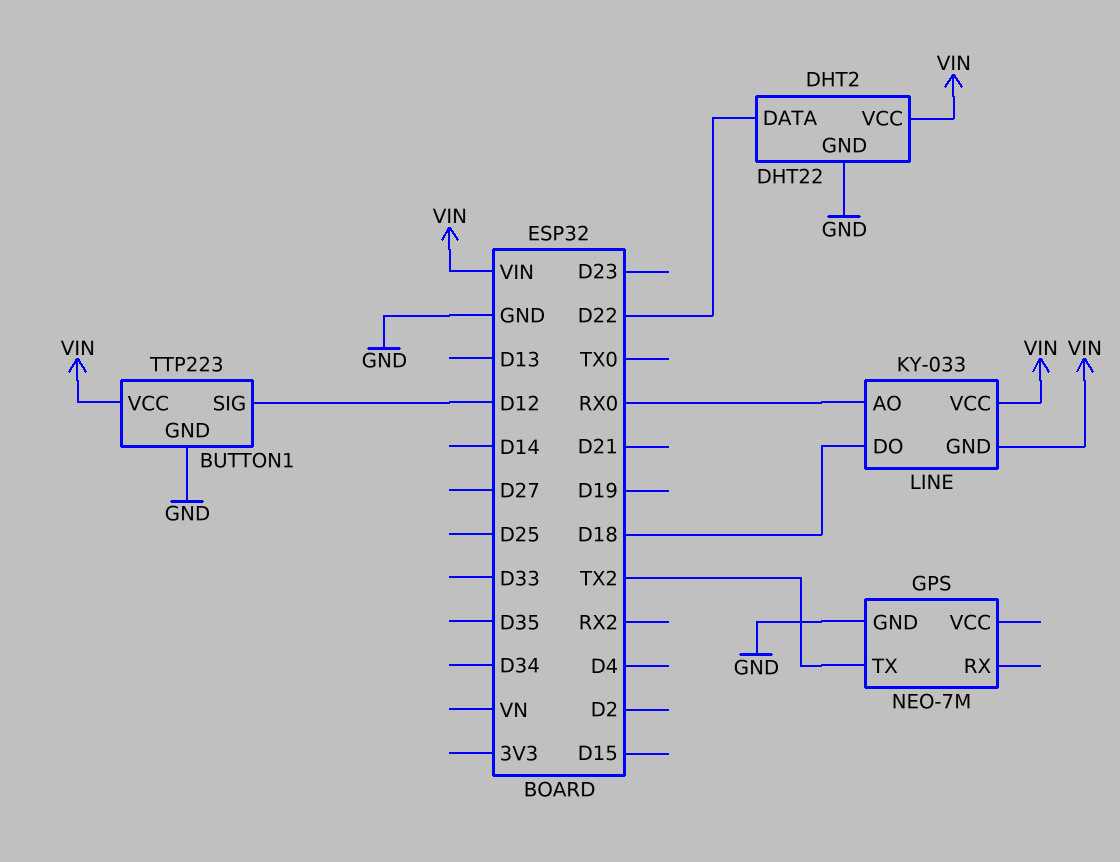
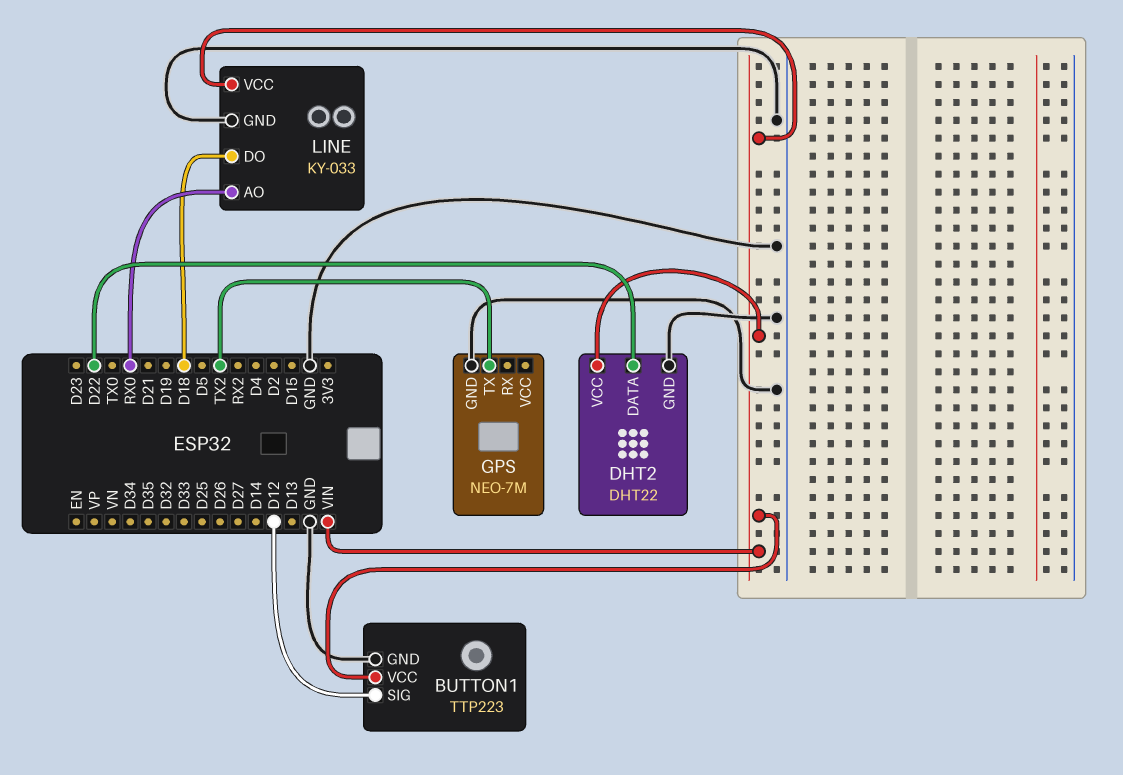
LINE pin GND: VIN -> GND

